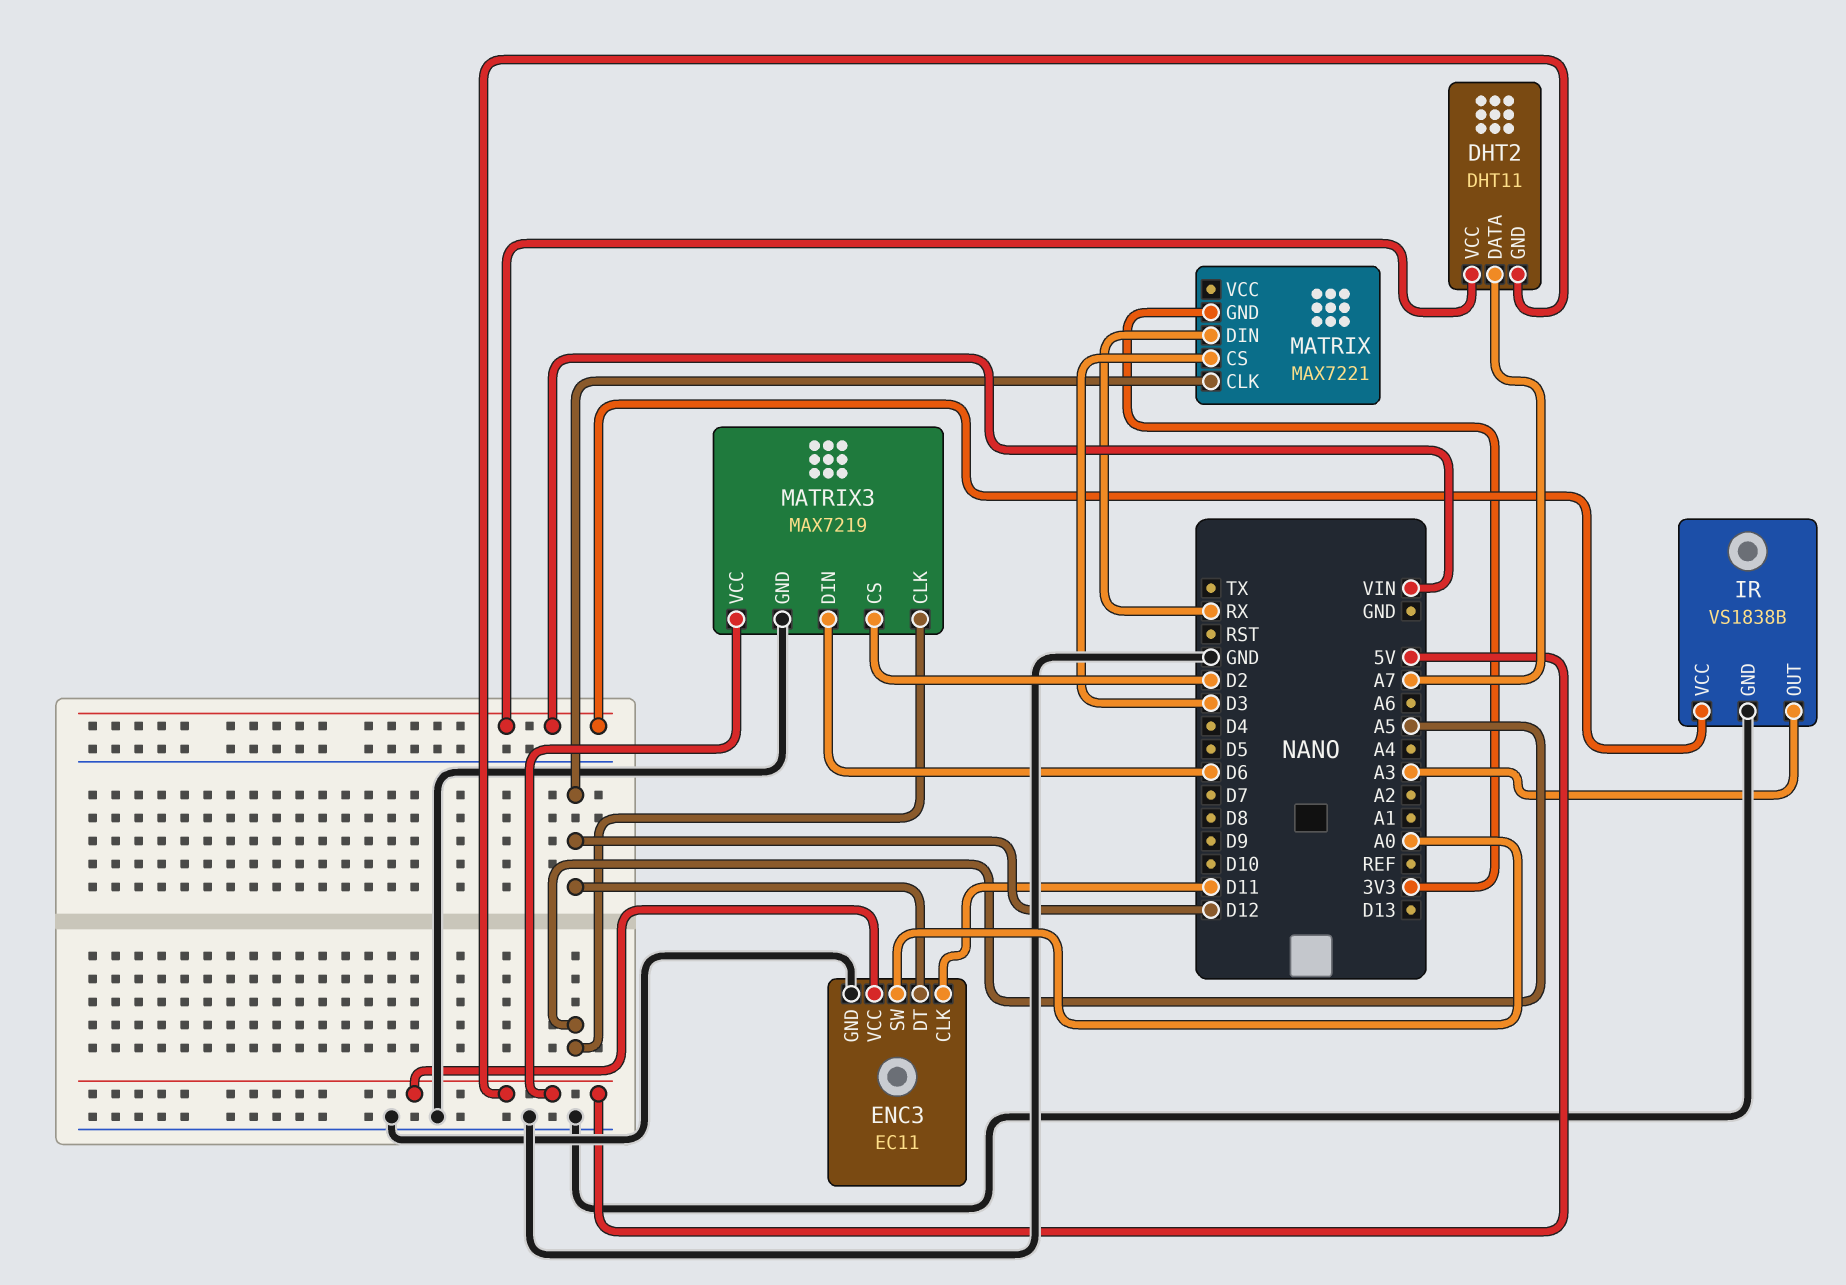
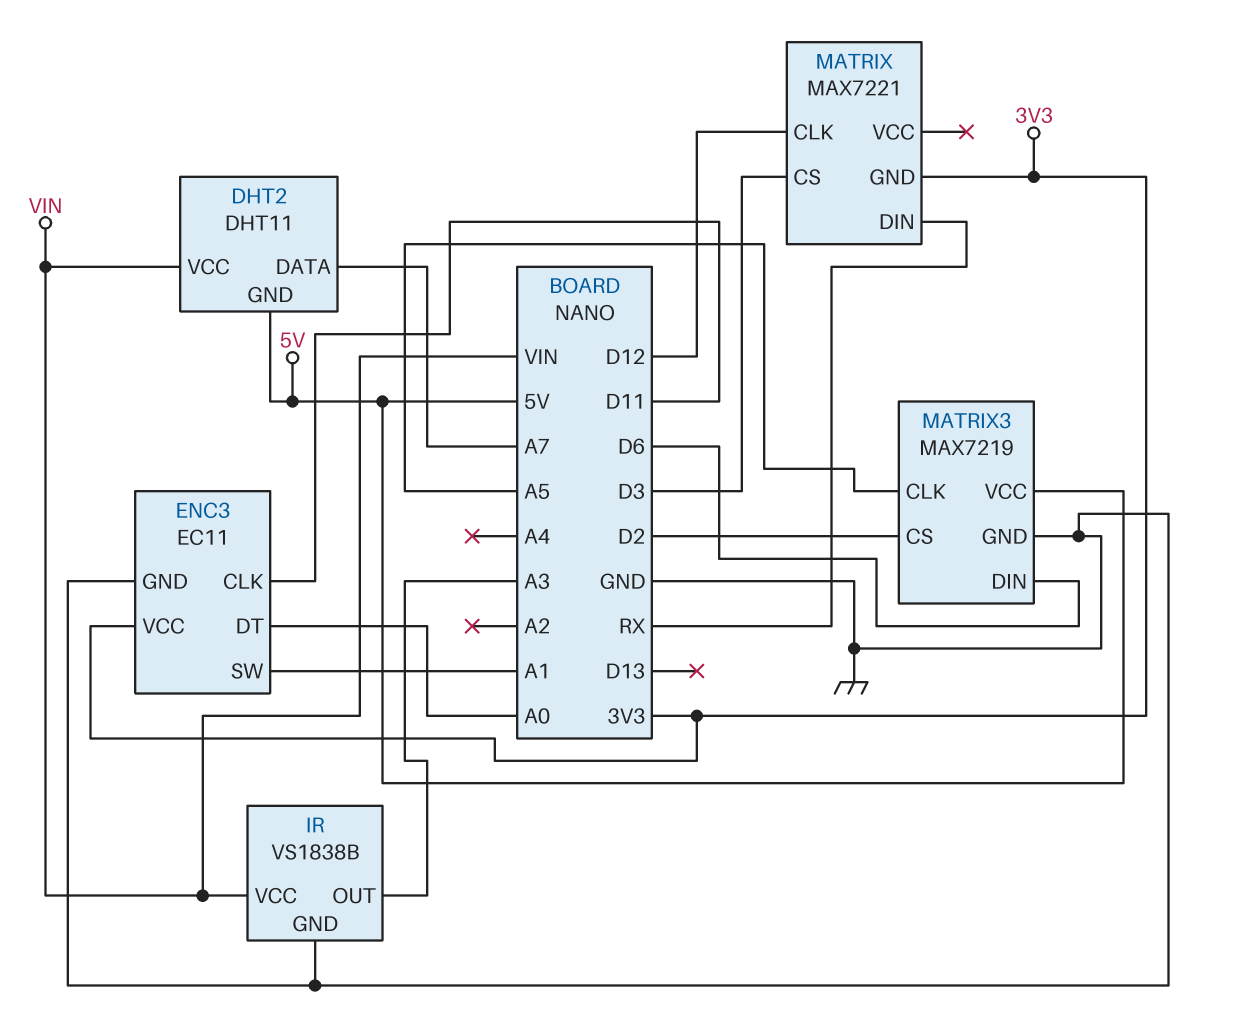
ENC3 pin DT: D12 -> A0
ENC3 pin SW: A0 -> A1
ENC3 pin VCC: 5V -> 3V3

